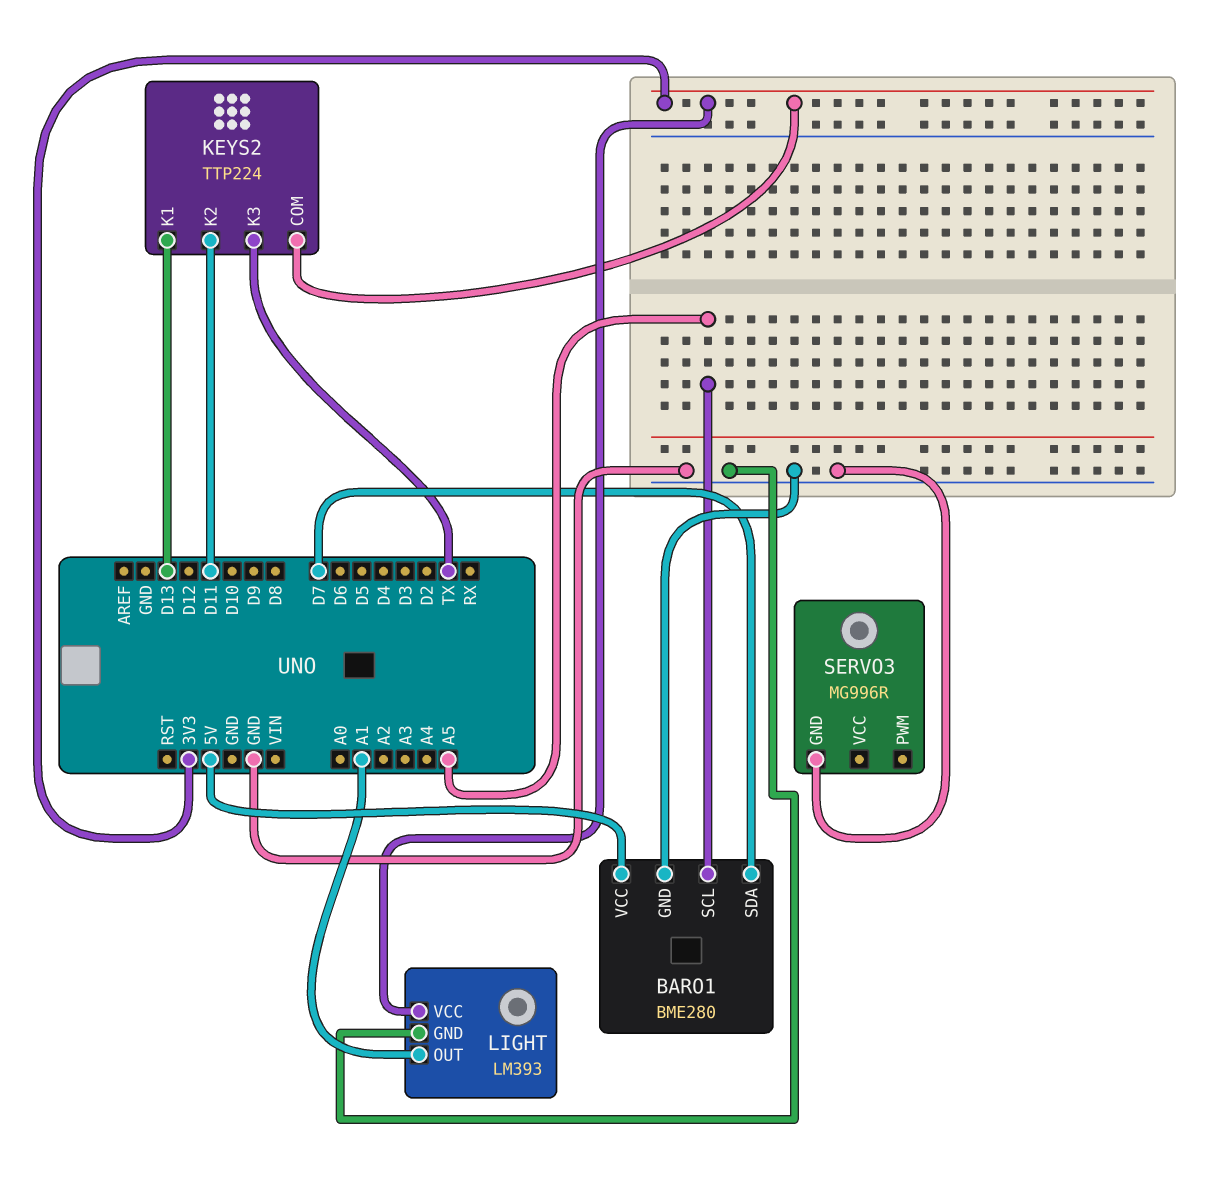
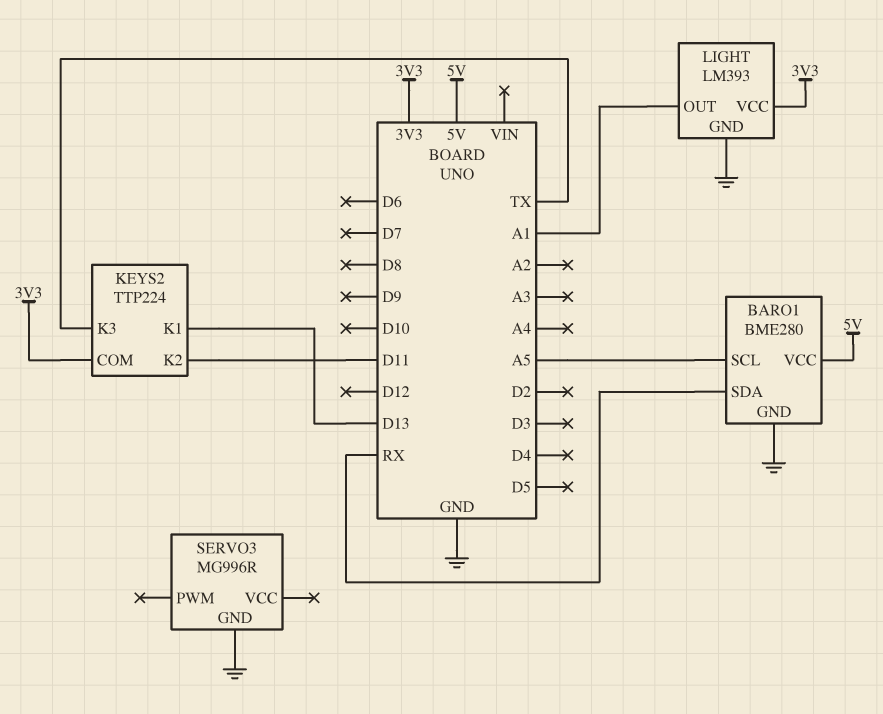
BARO1 pin SDA: D7 -> RX

